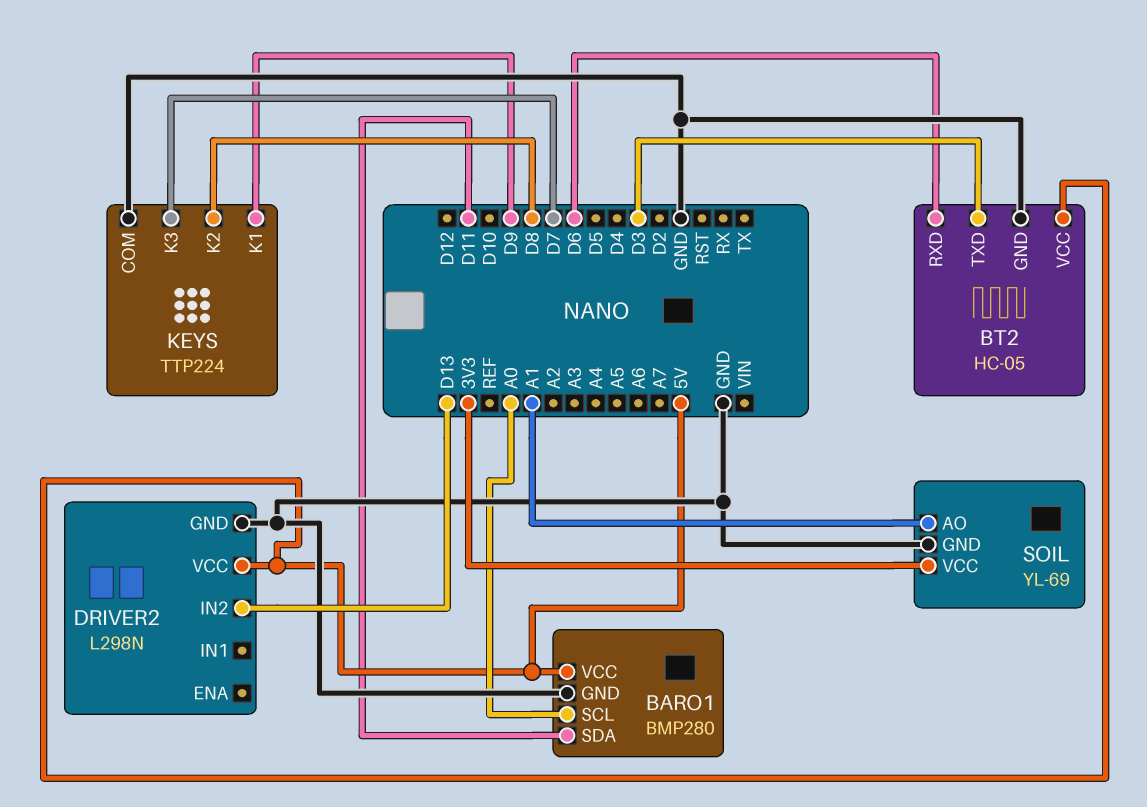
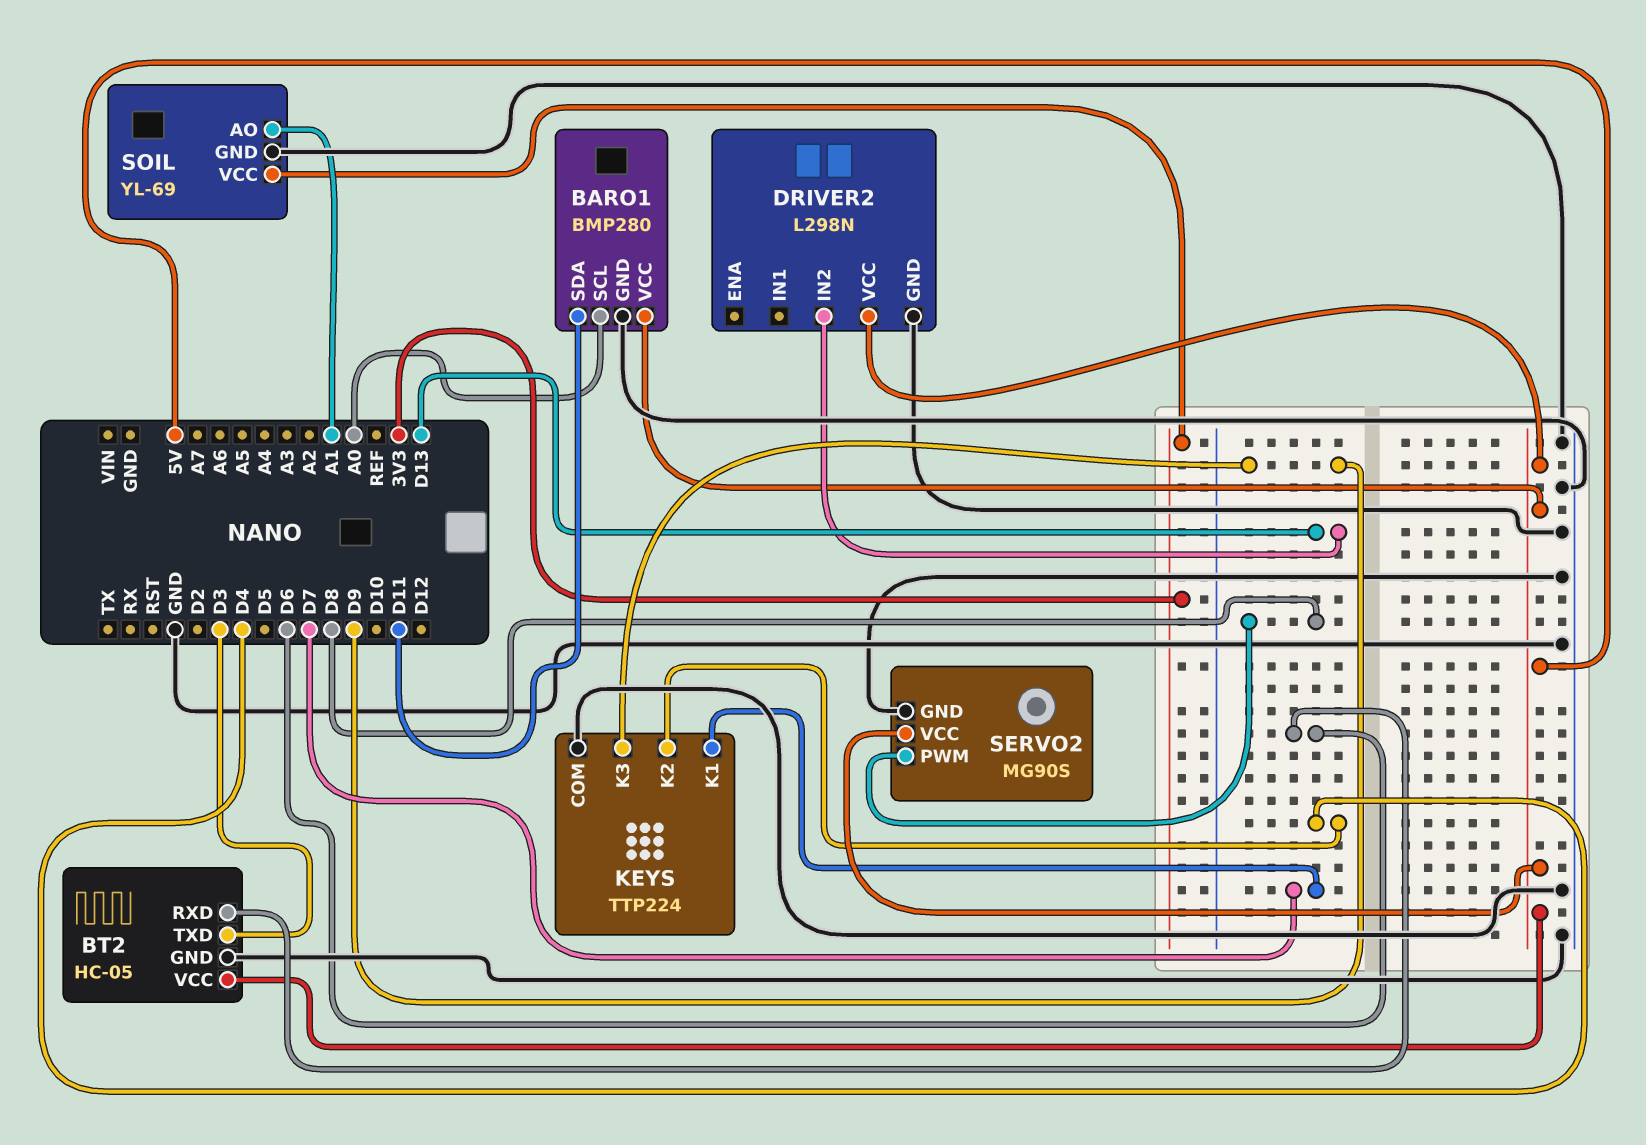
KEYS pin K1: D9 -> D7
KEYS pin K2: D8 -> D4
KEYS pin K3: D7 -> D9
SERVO2: none -> MG90S
SERVO2 pin GND: none -> GND
SERVO2 pin PWM: none -> D8
SERVO2 pin VCC: none -> 5V

